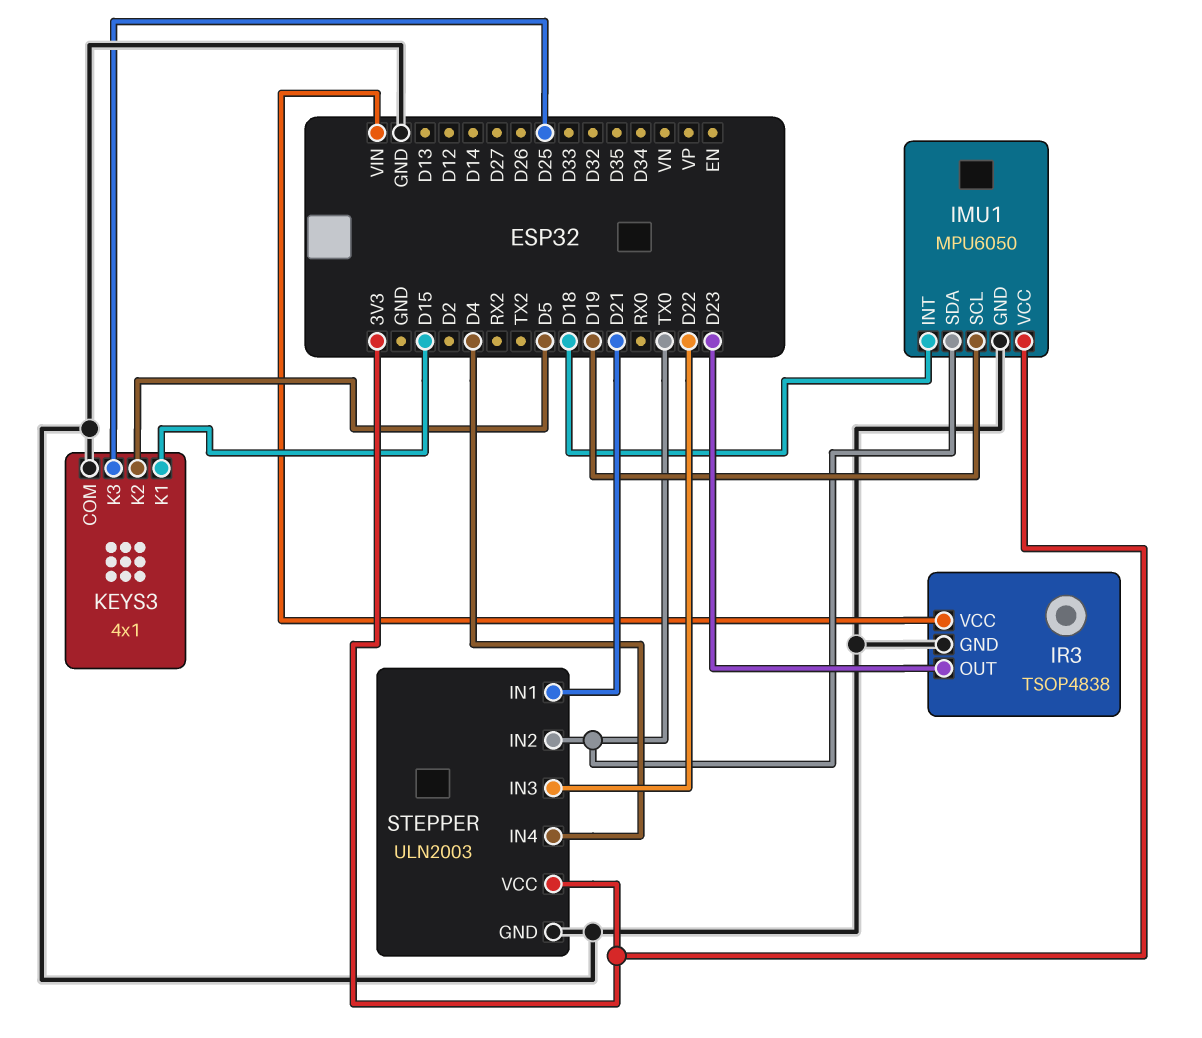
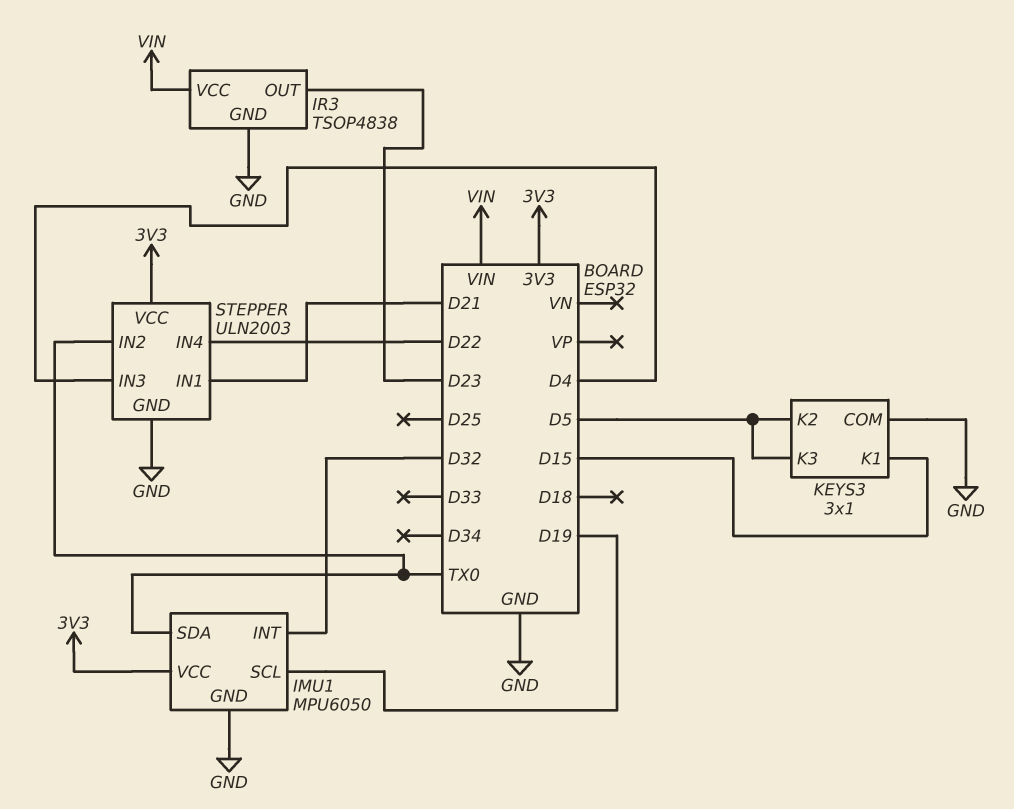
IMU1 pin INT: D18 -> D32
KEYS3: 4x1 -> 3x1
KEYS3 pin K3: D25 -> D5
STEPPER pin IN3: D22 -> D4
STEPPER pin IN4: D4 -> D22

